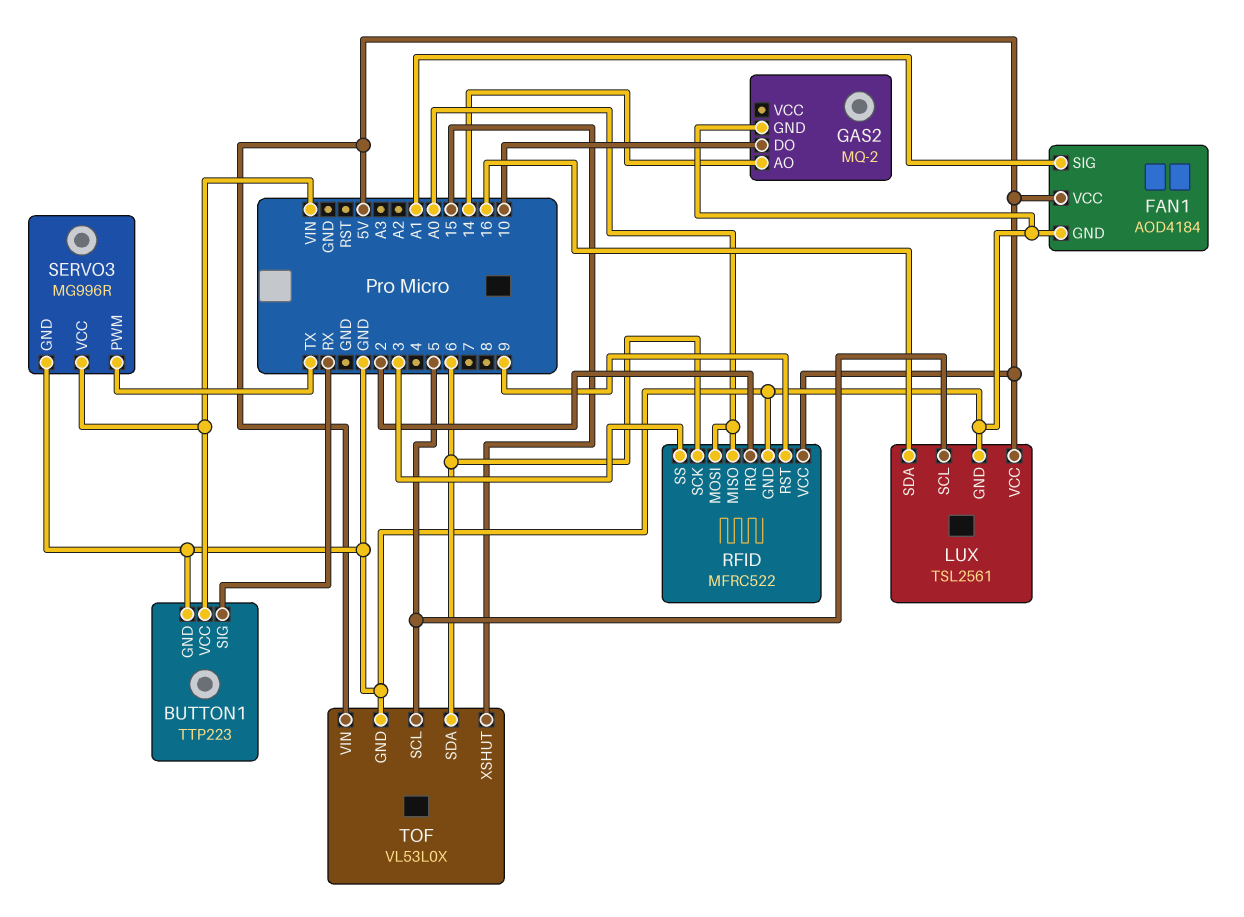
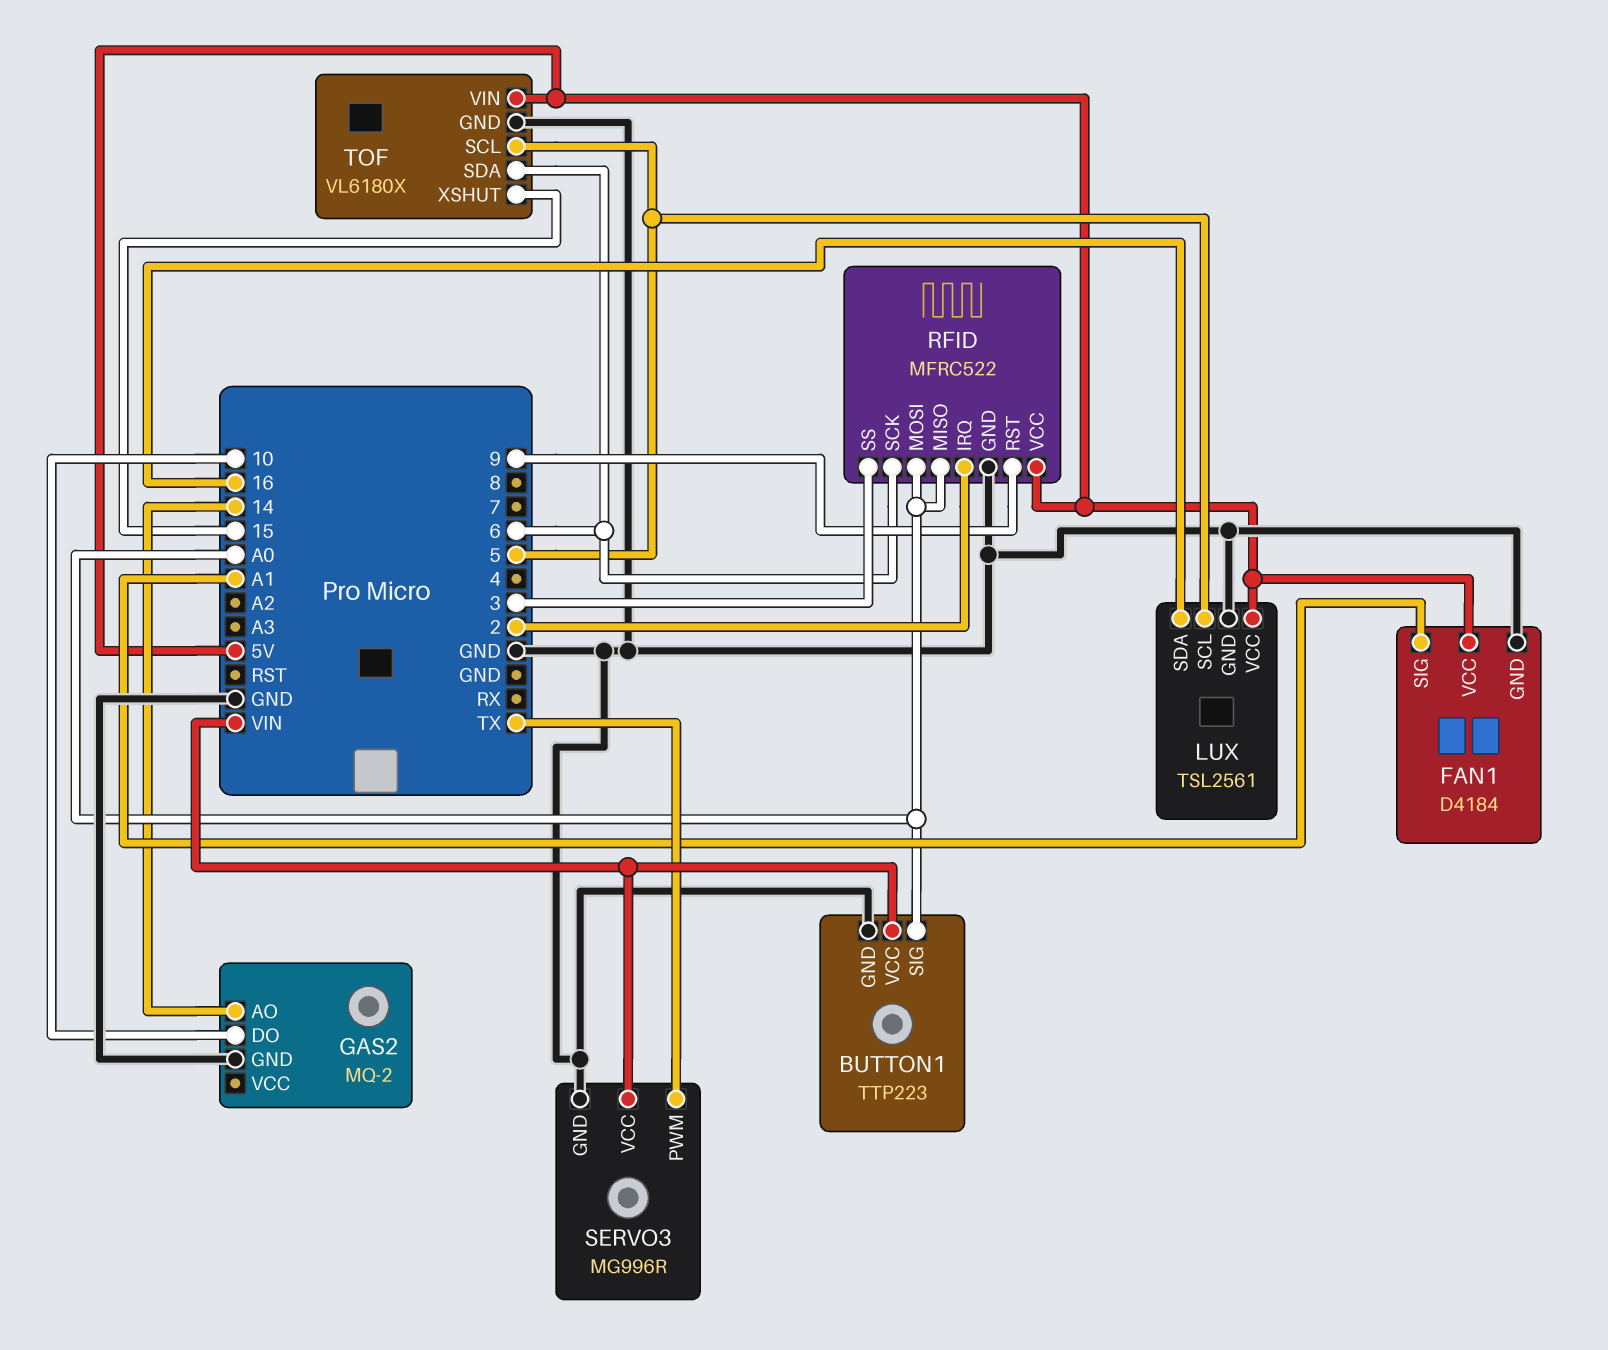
BUTTON1 pin SIG: RX -> A0
FAN1: AOD4184 -> D4184
TOF: VL53L0X -> VL6180X

